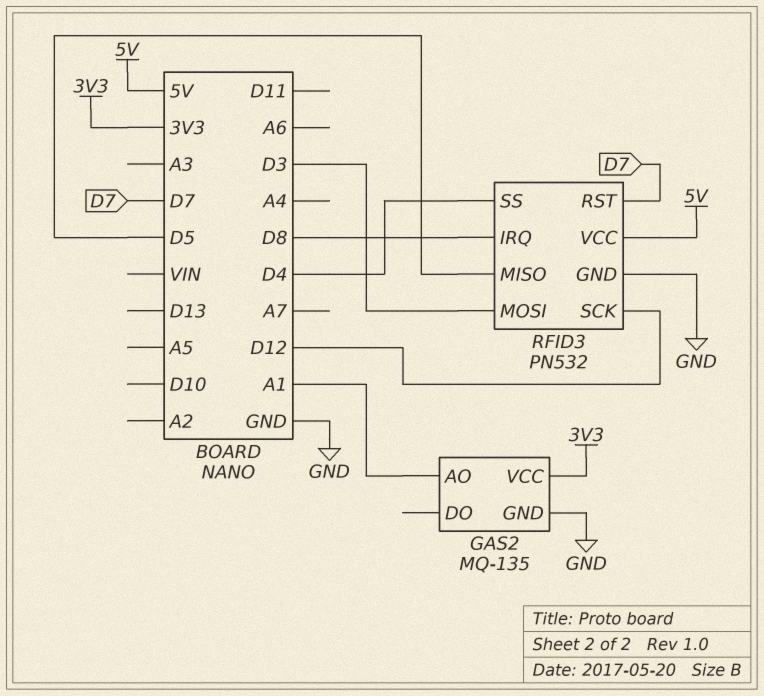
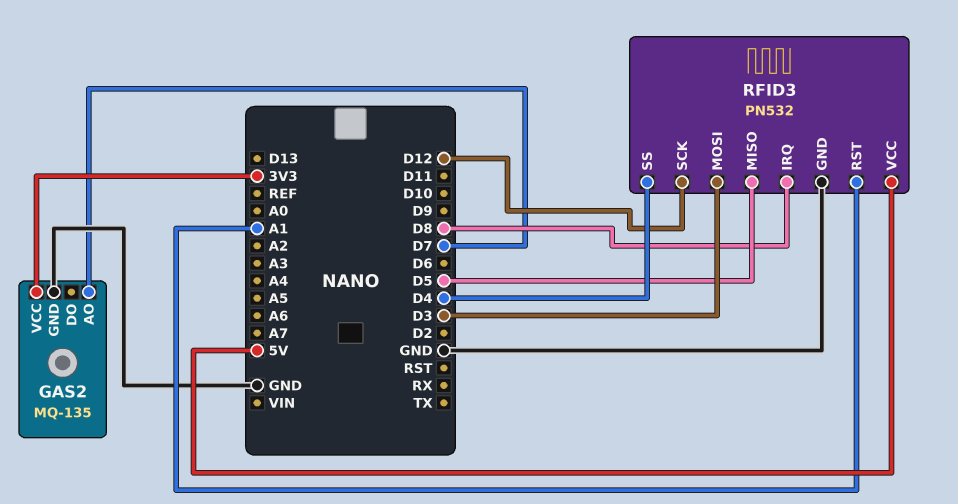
GAS2 pin AO: A1 -> D7
RFID3 pin RST: D7 -> A1

